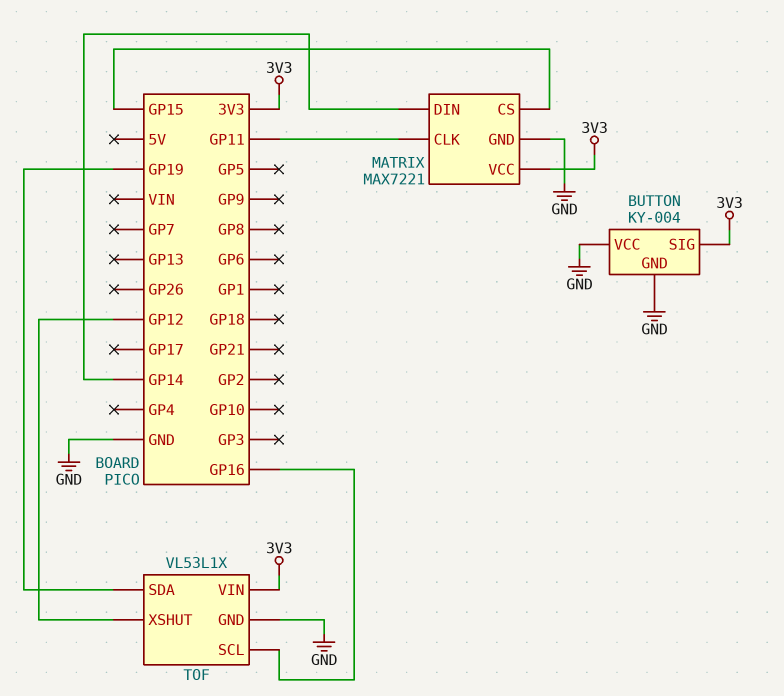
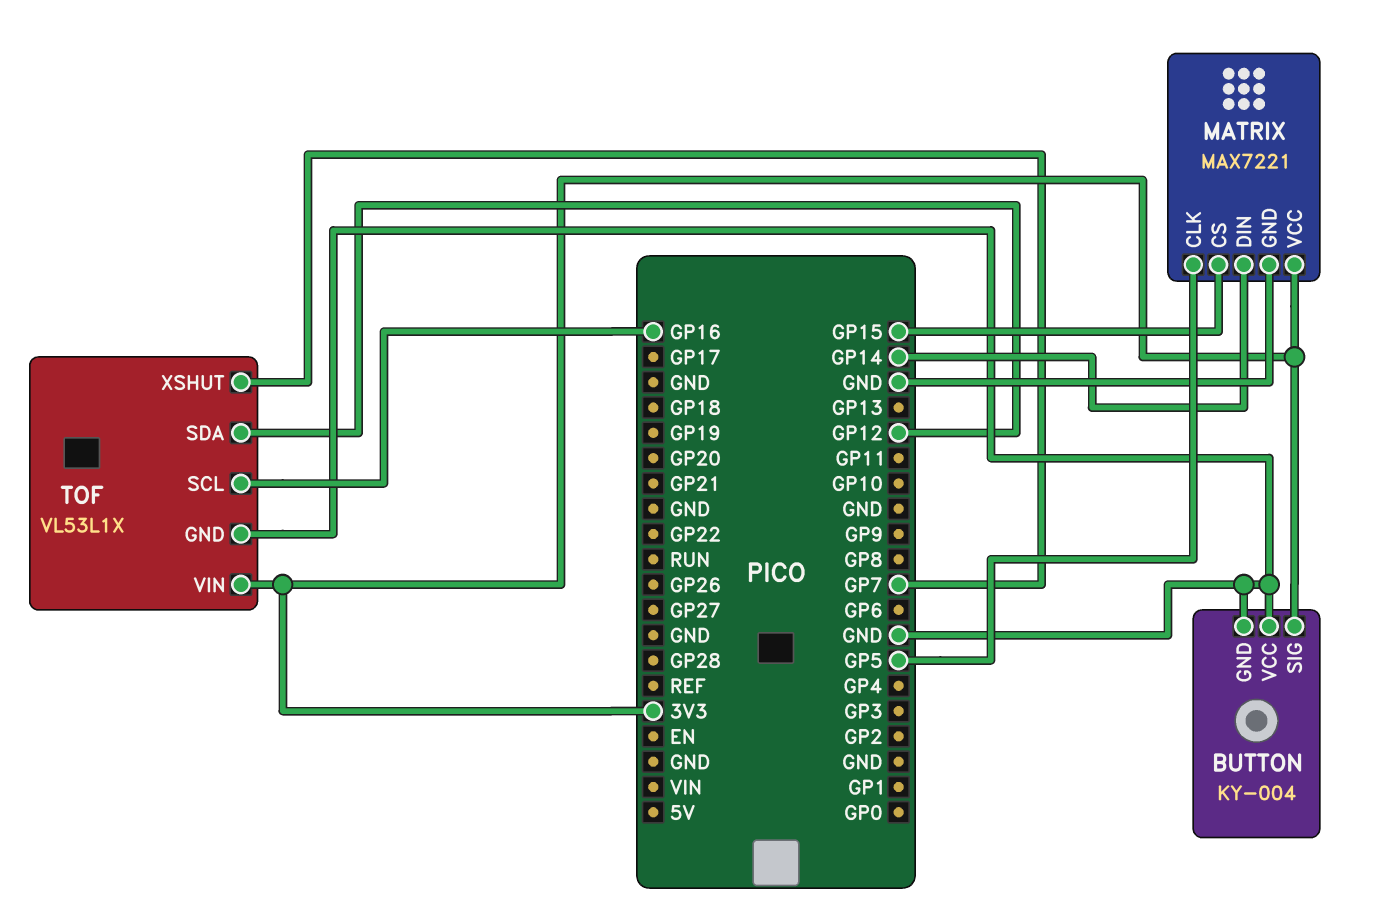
MATRIX pin CLK: GP11 -> GP5
TOF pin SDA: GP19 -> GP12
TOF pin XSHUT: GP12 -> GP7

